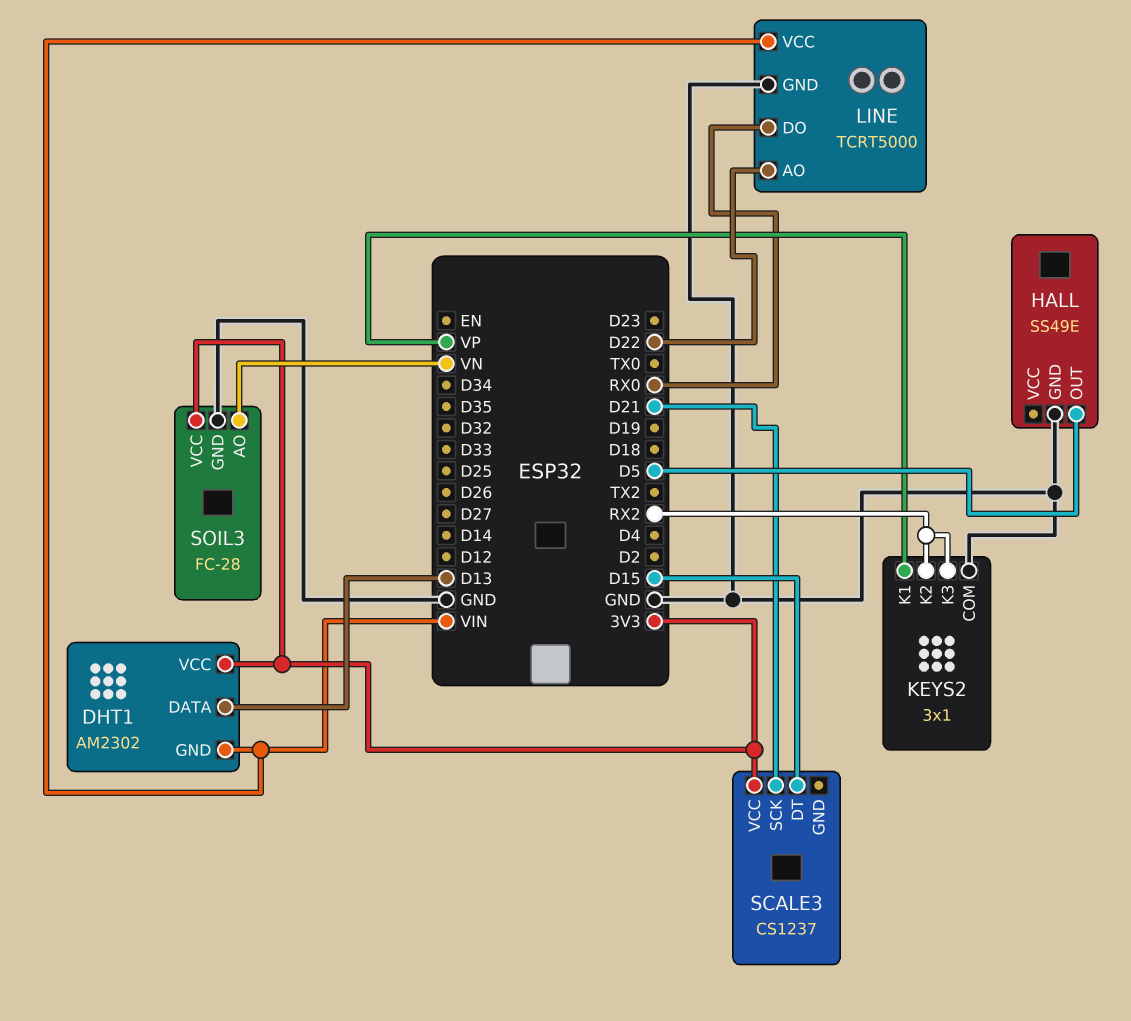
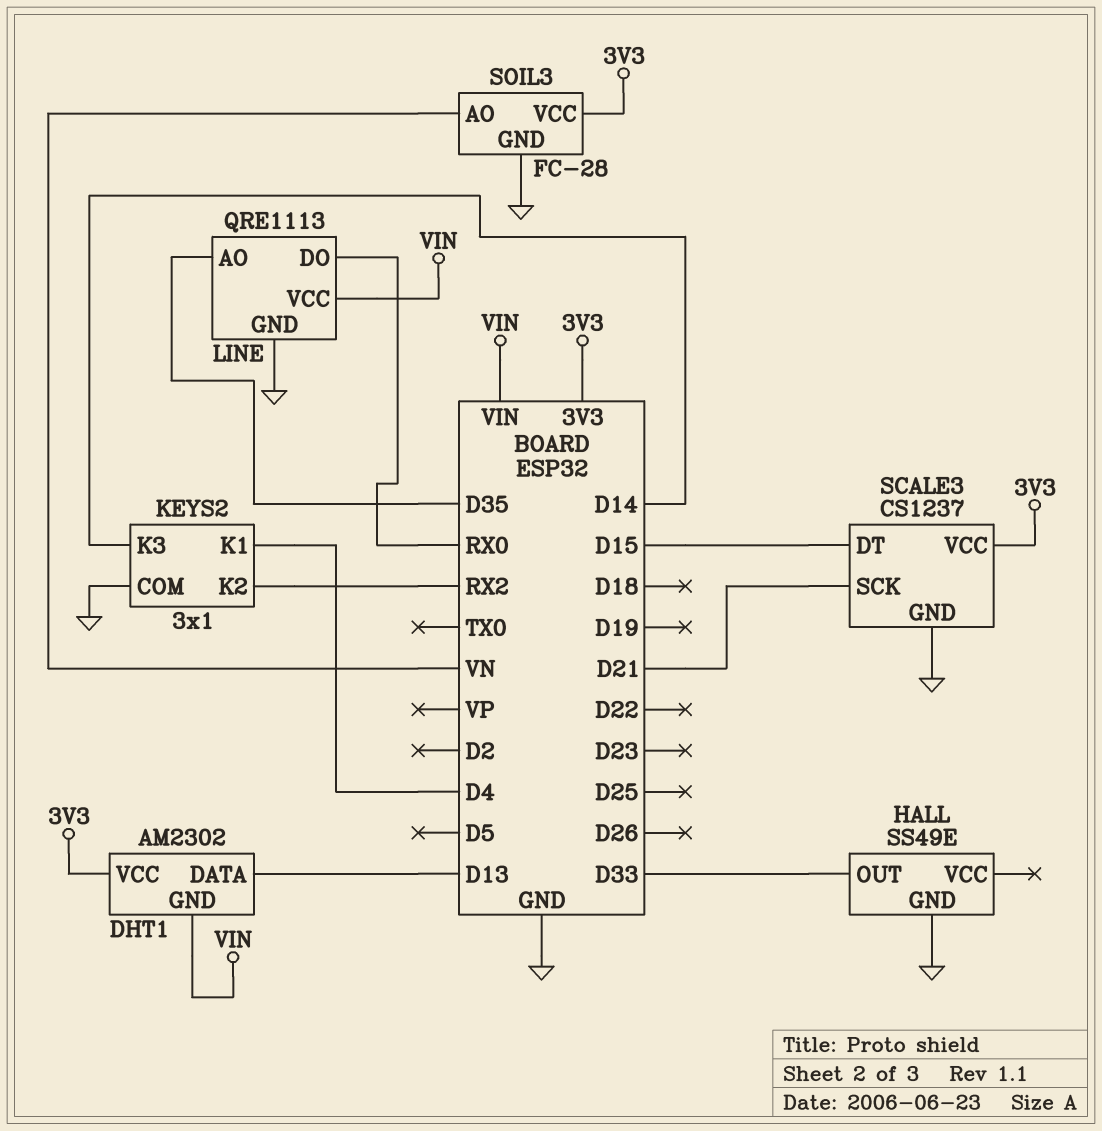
HALL pin OUT: D5 -> D33
KEYS2 pin K1: VP -> D4
KEYS2 pin K3: RX2 -> D14
LINE: TCRT5000 -> QRE1113
LINE pin AO: D22 -> D35
SCALE3 pin GND: none -> GND

